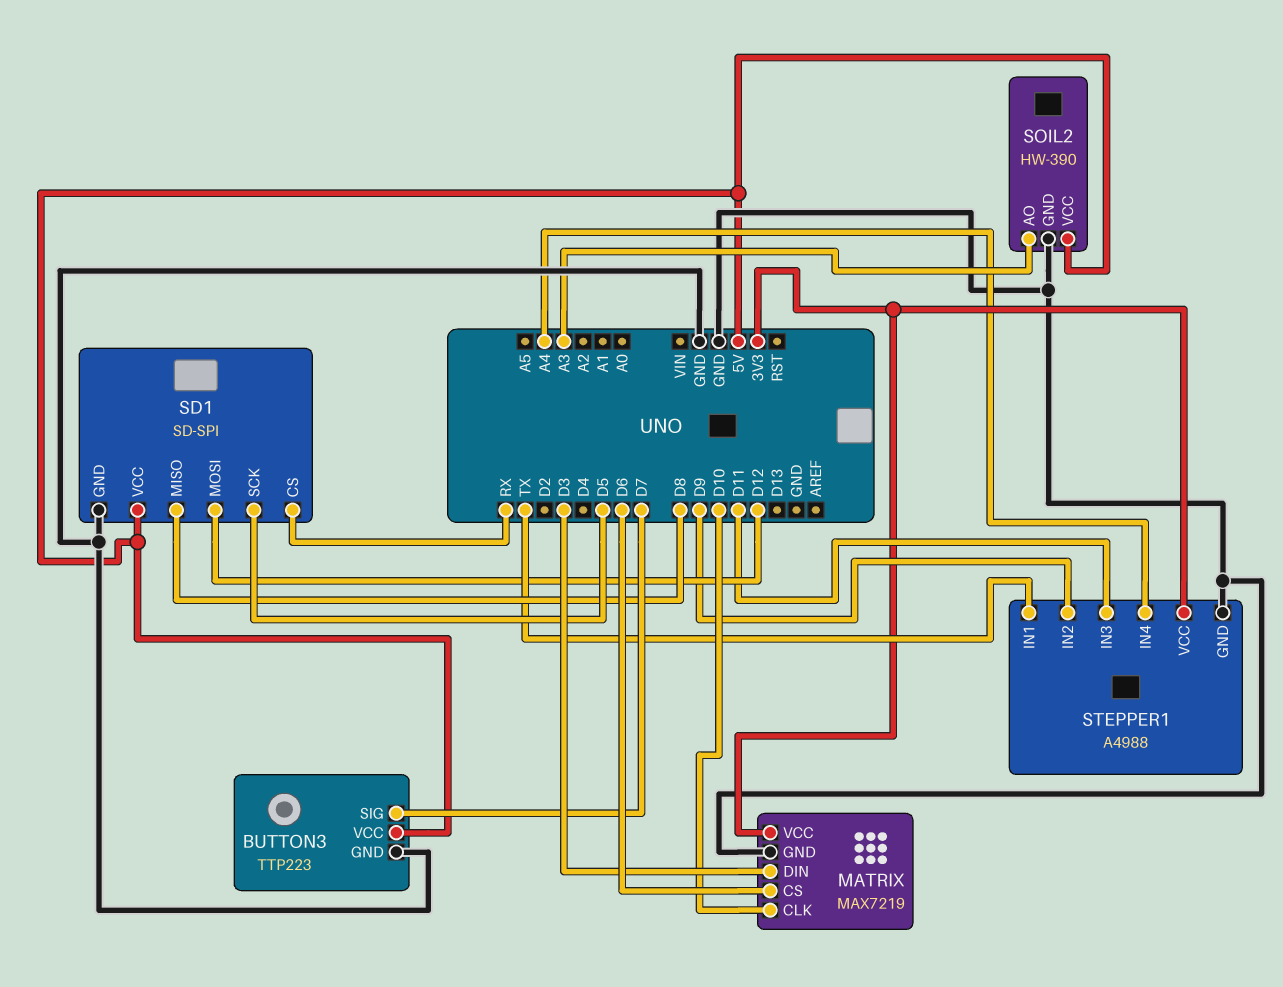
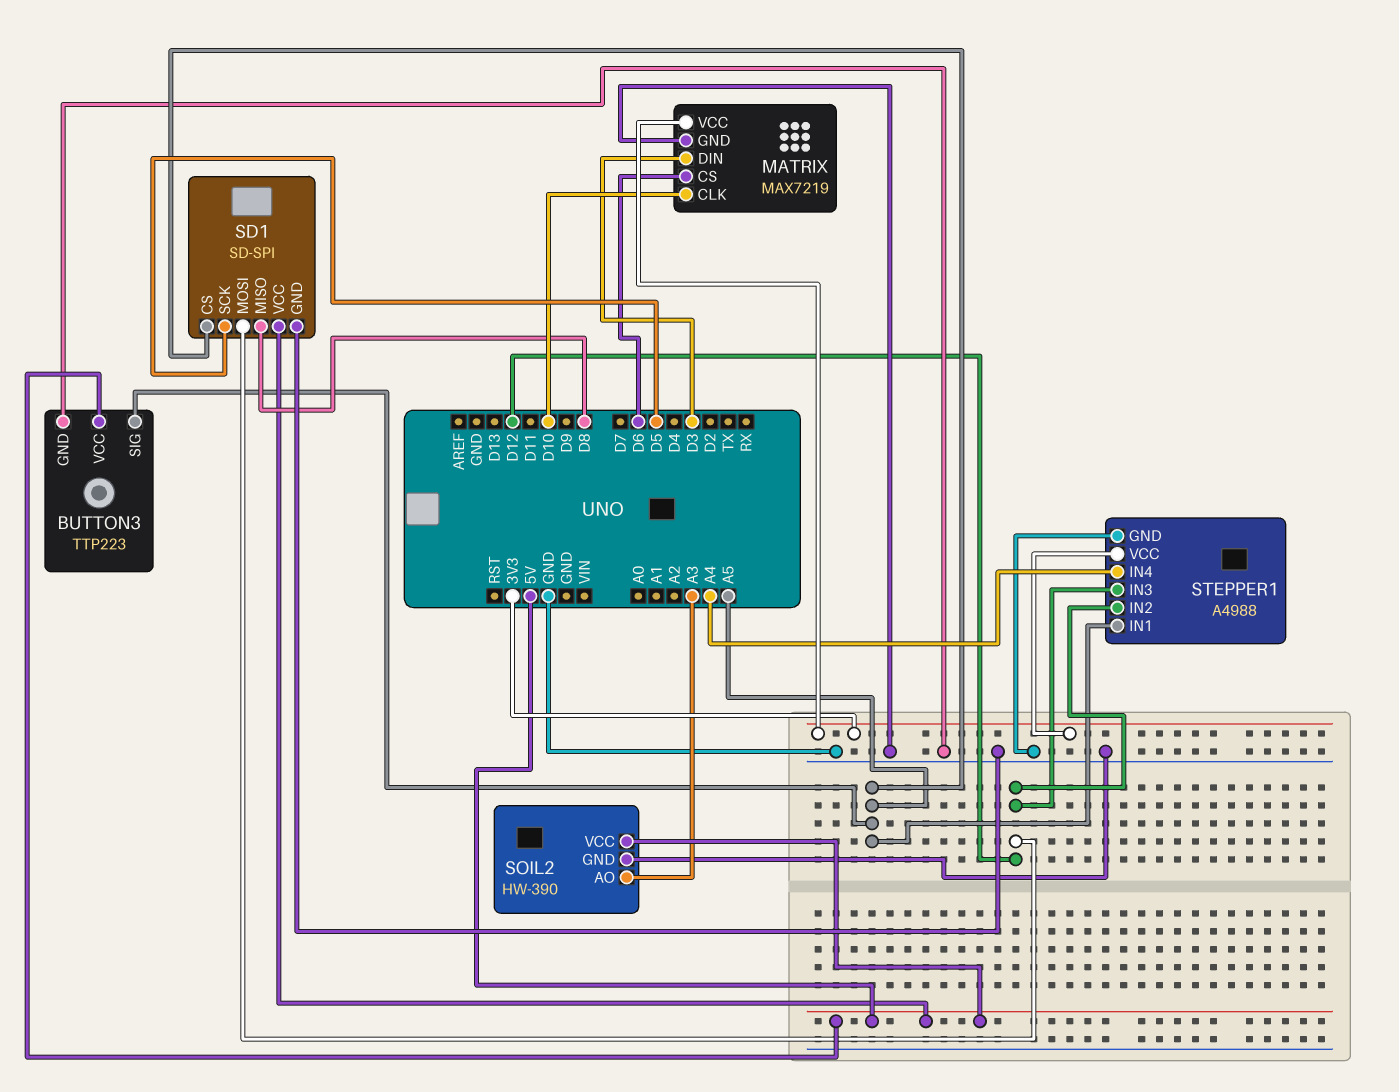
BUTTON3 pin SIG: D7 -> A5
SD1 pin CS: RX -> A5
STEPPER1 pin IN1: TX -> A5
STEPPER1 pin IN2: D9 -> D12
STEPPER1 pin IN3: D11 -> D12

